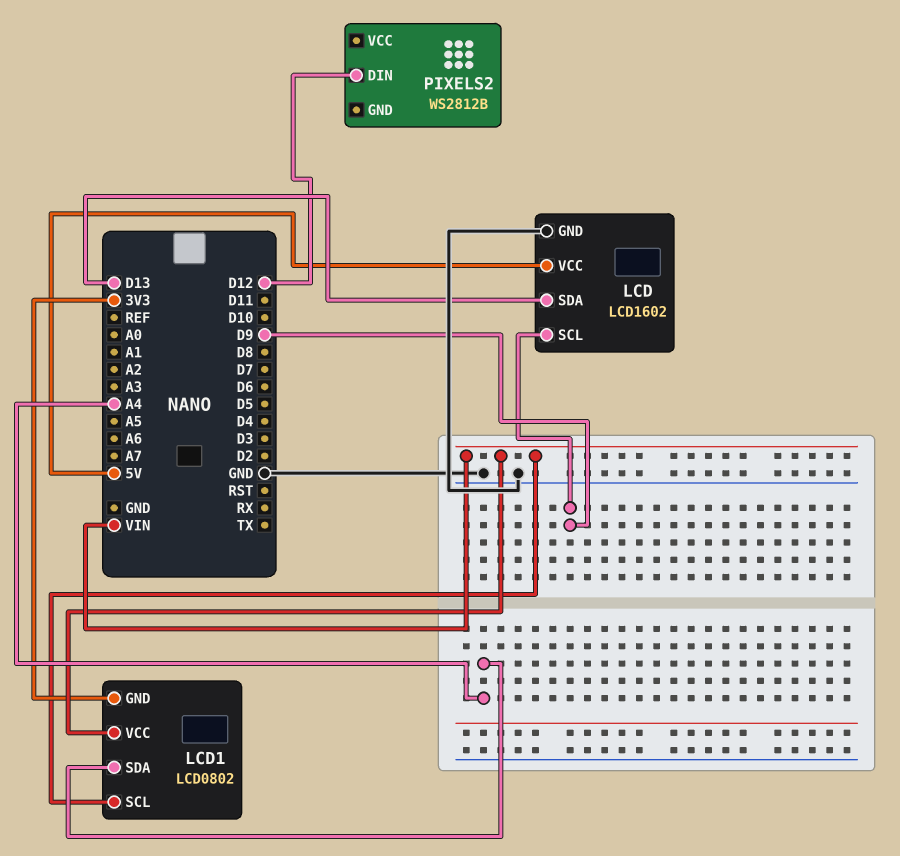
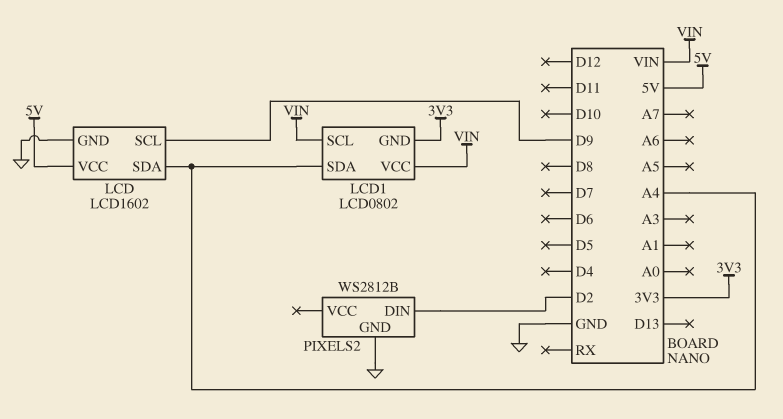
LCD pin SDA: D13 -> A4
PIXELS2 pin DIN: D12 -> D2
PIXELS2 pin GND: none -> GND

